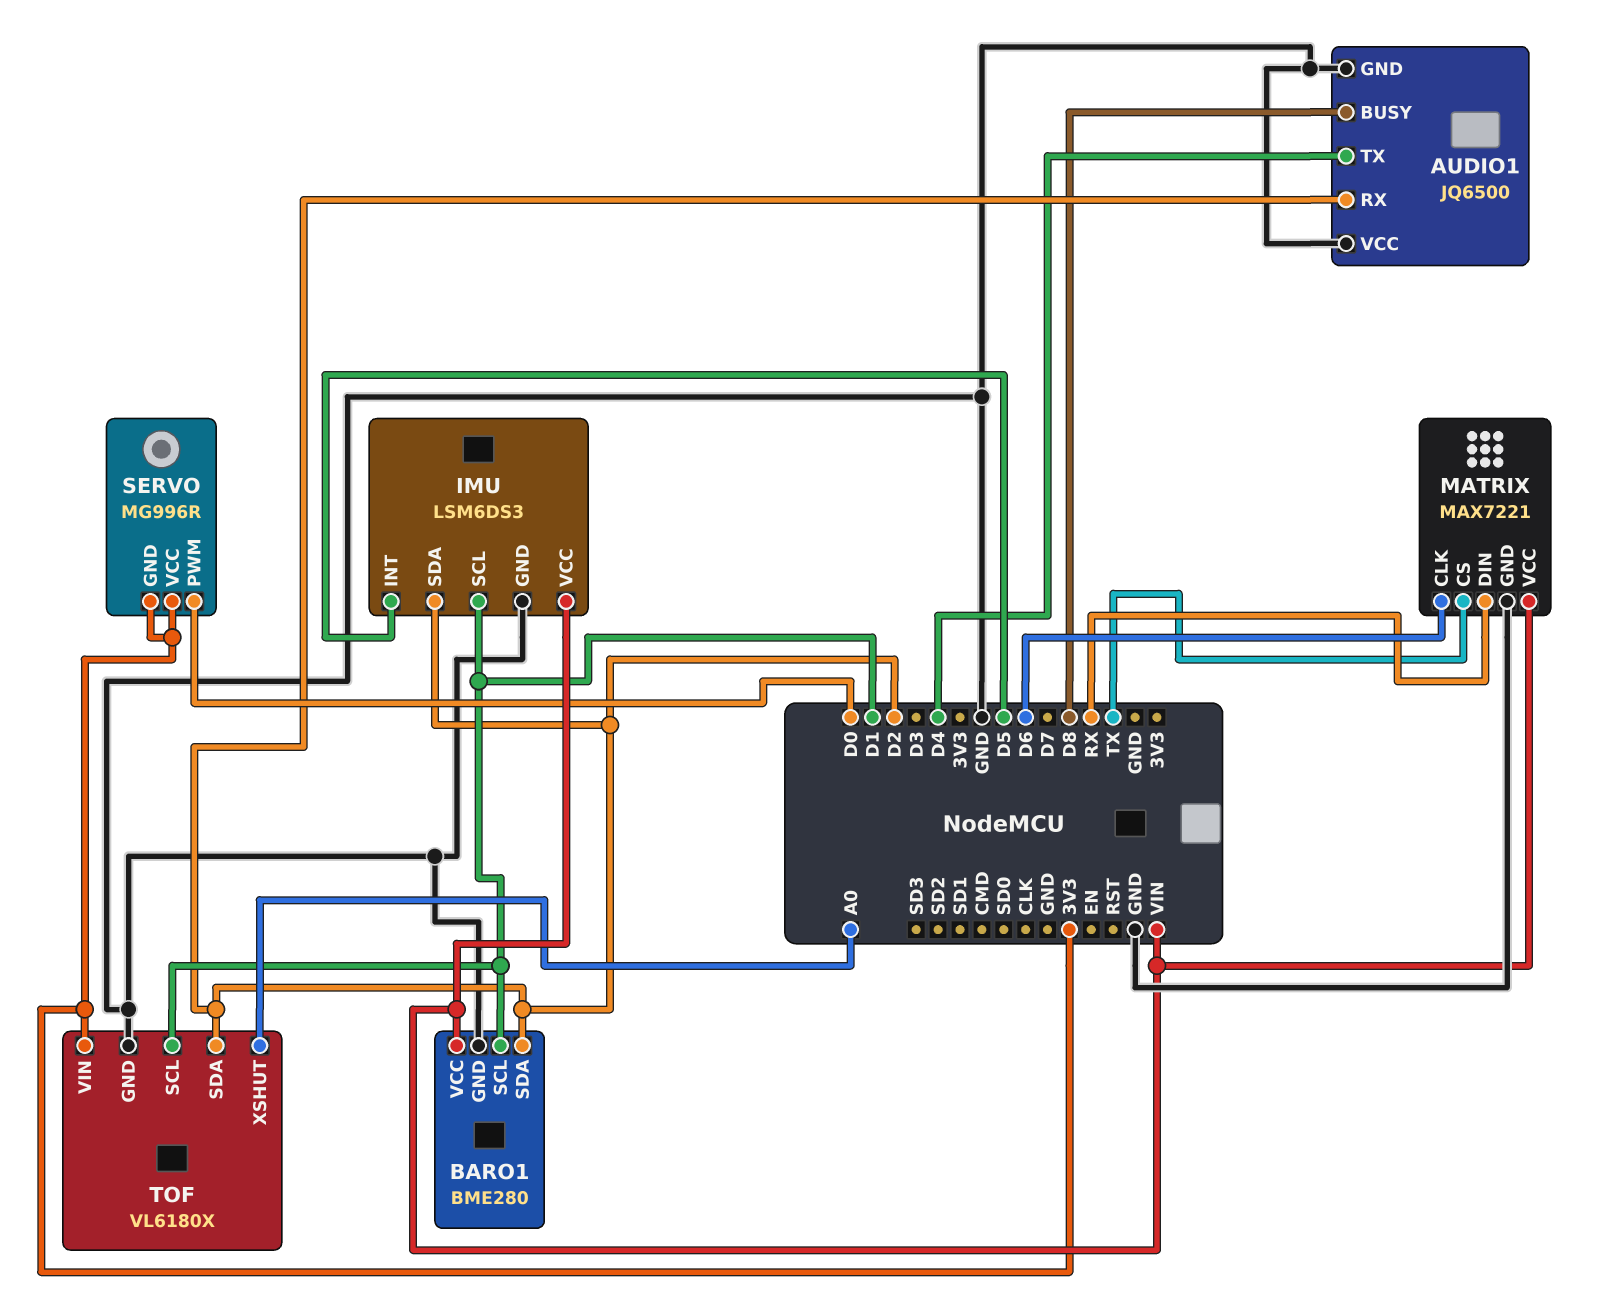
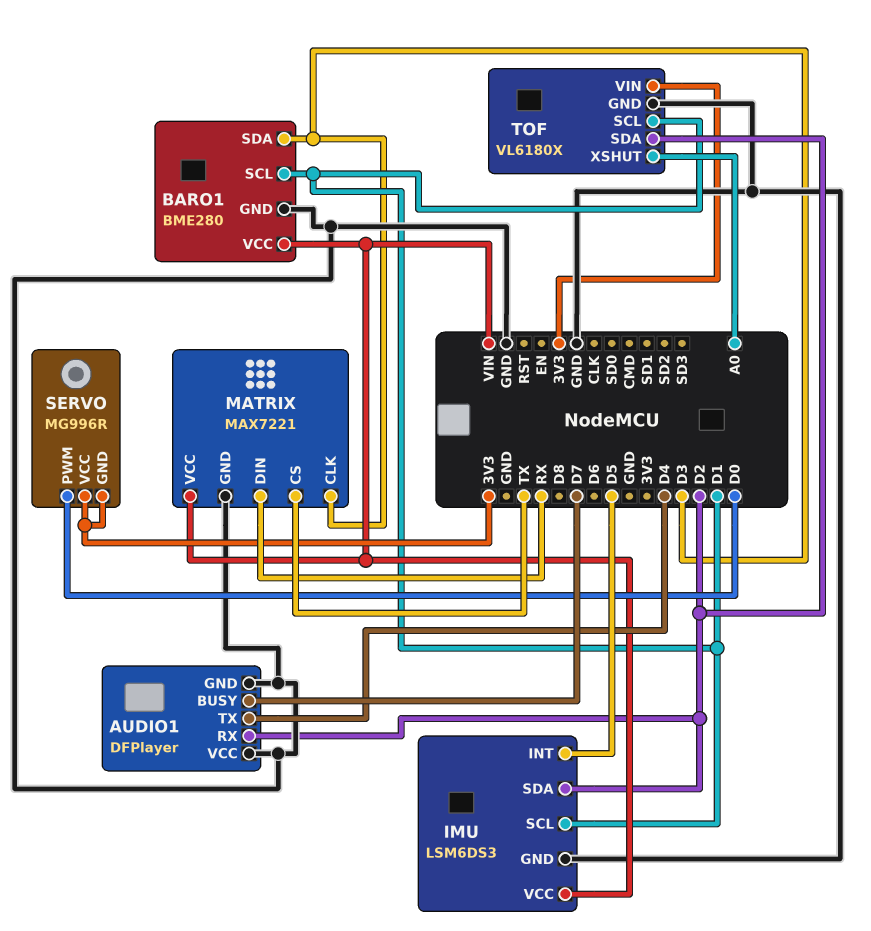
AUDIO1: JQ6500 -> DFPlayer
AUDIO1 pin BUSY: D8 -> D7
BARO1 pin SDA: D2 -> D3
MATRIX pin CLK: D6 -> D3

